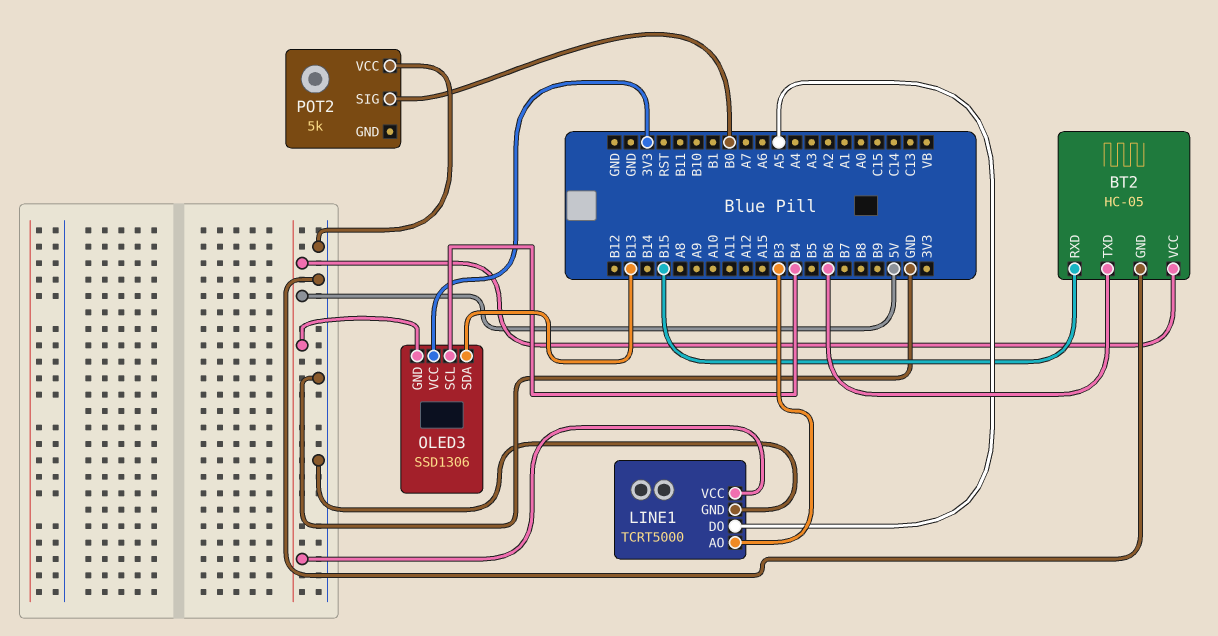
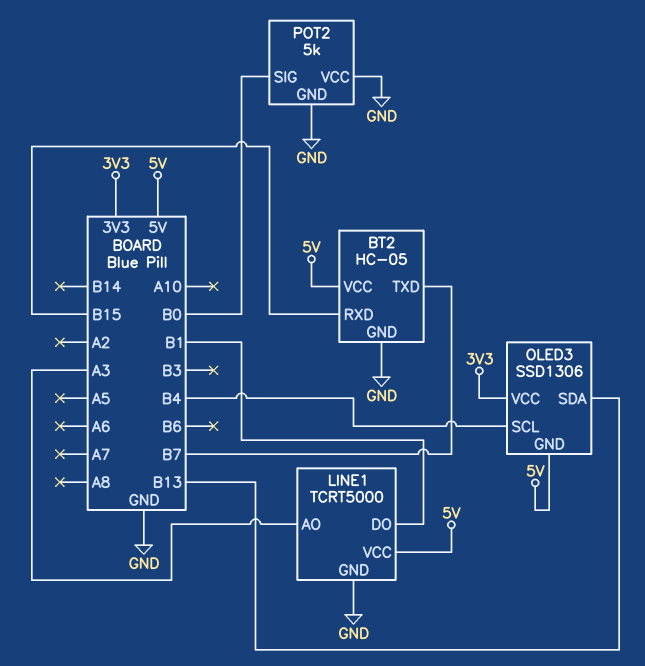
BT2 pin TXD: B6 -> B7
LINE1 pin AO: B3 -> A3
LINE1 pin DO: A5 -> B1
POT2 pin GND: none -> GND

